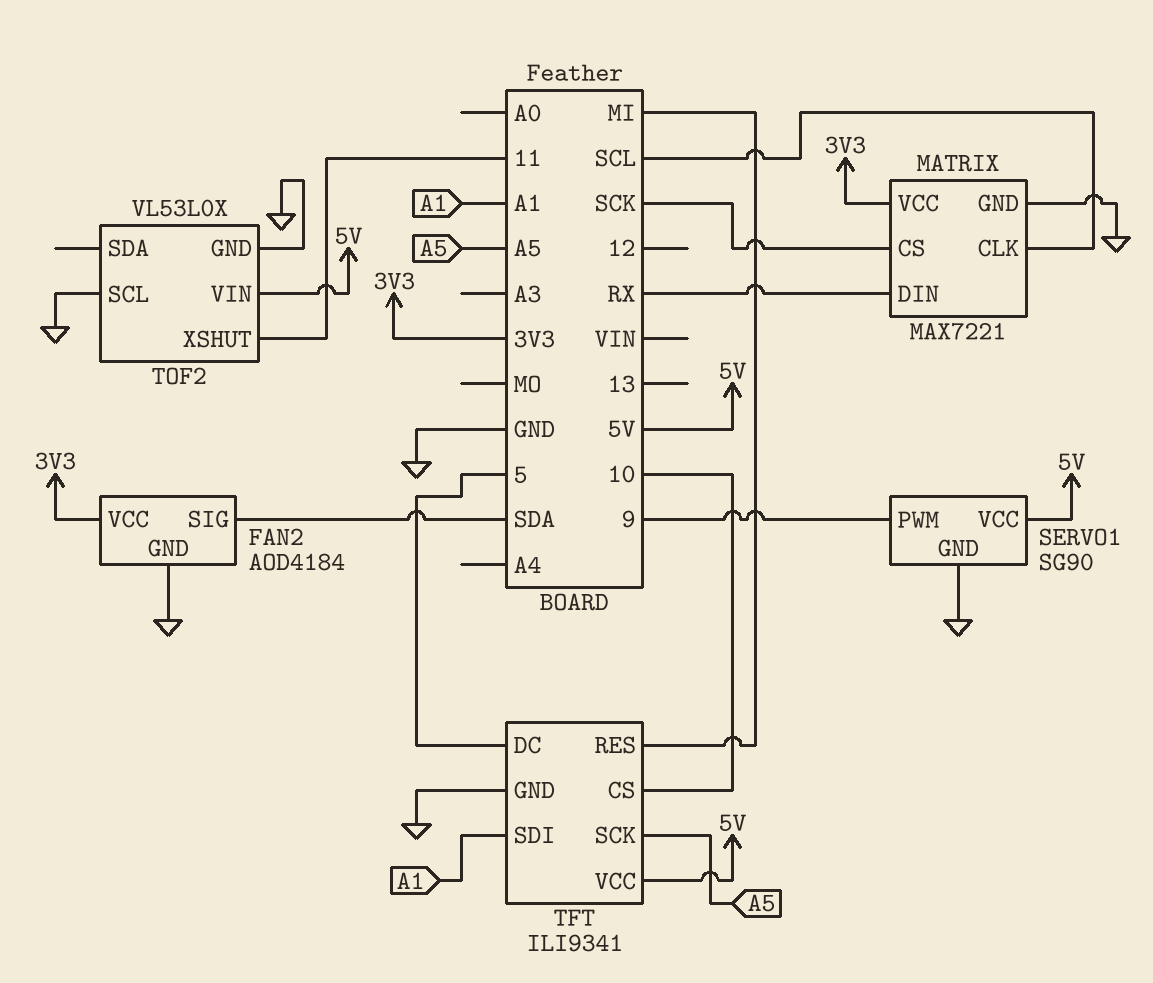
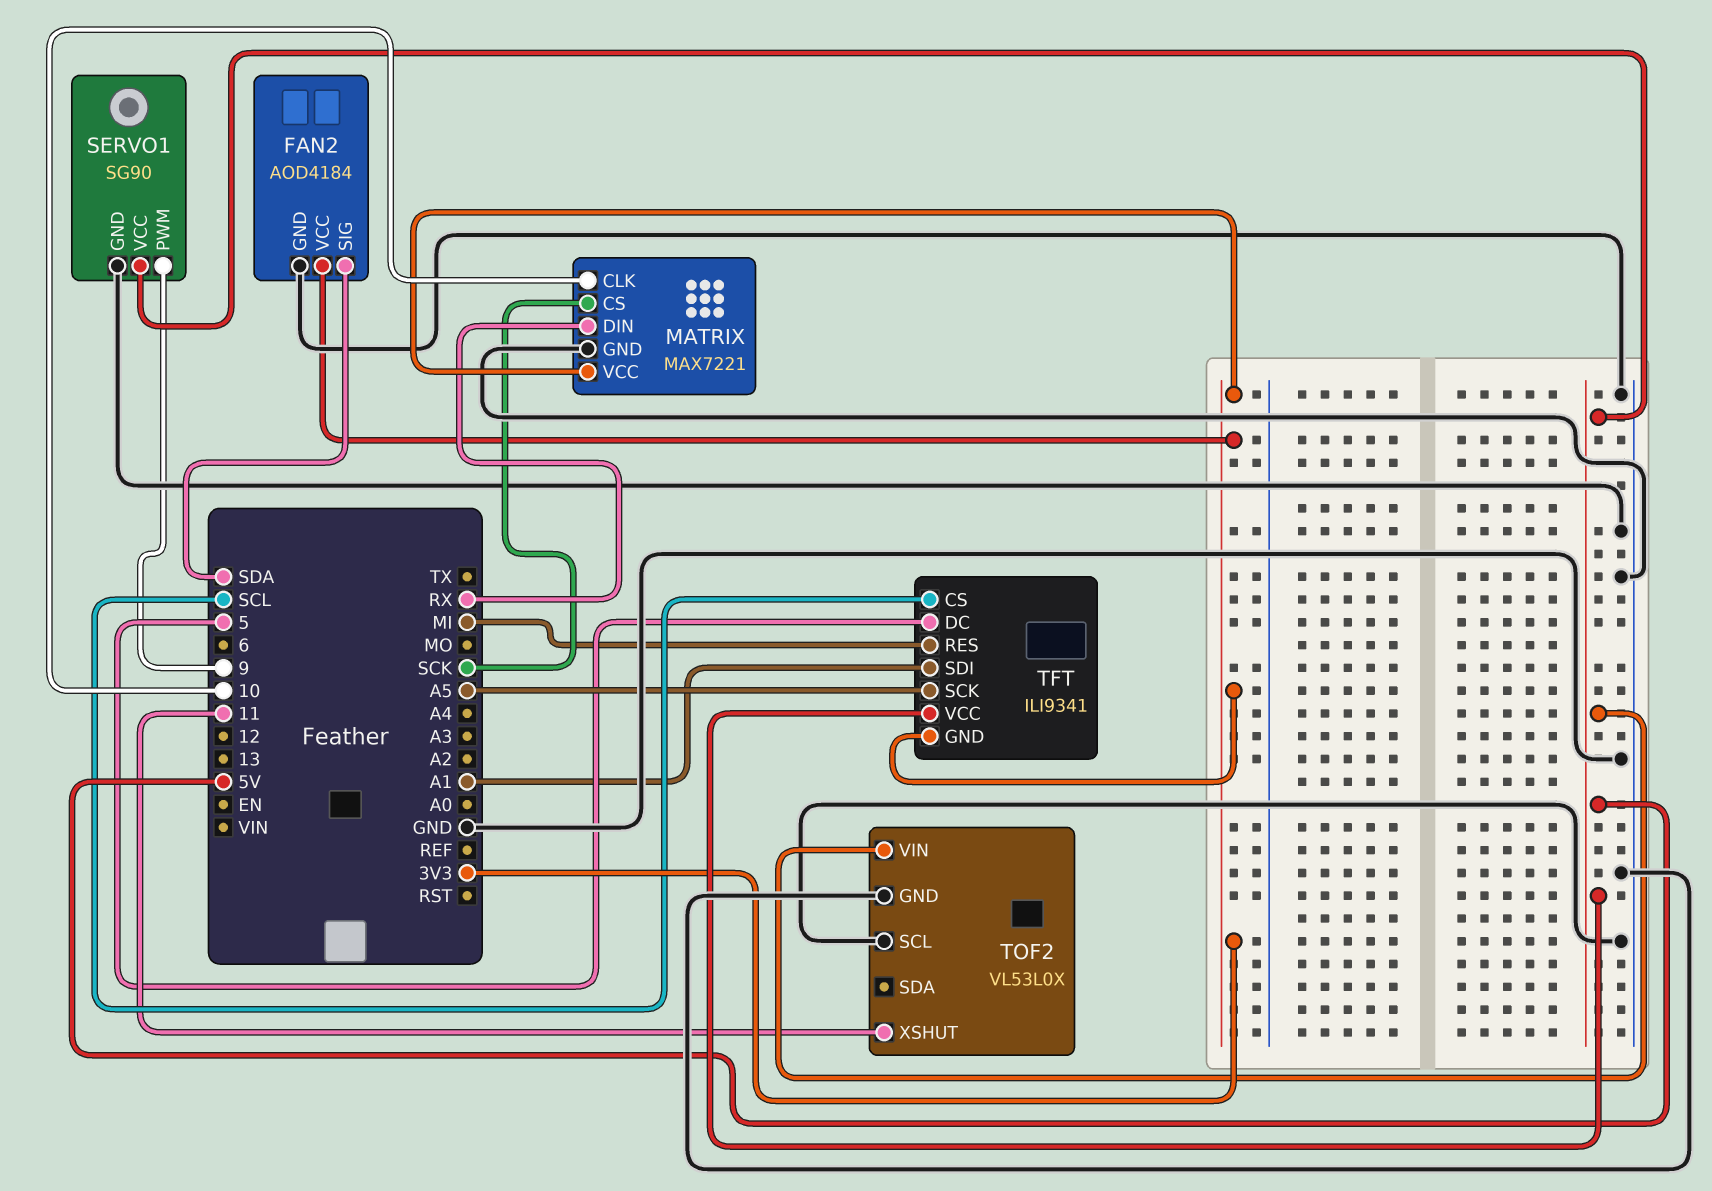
MATRIX pin CLK: SCL -> 10
TFT pin CS: 10 -> SCL
TFT pin GND: GND -> 3V3

